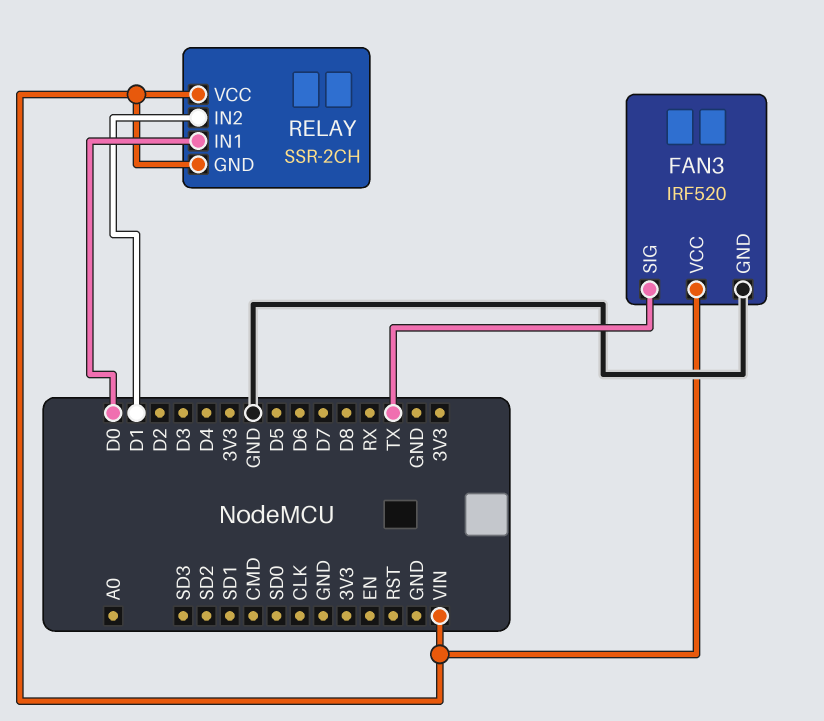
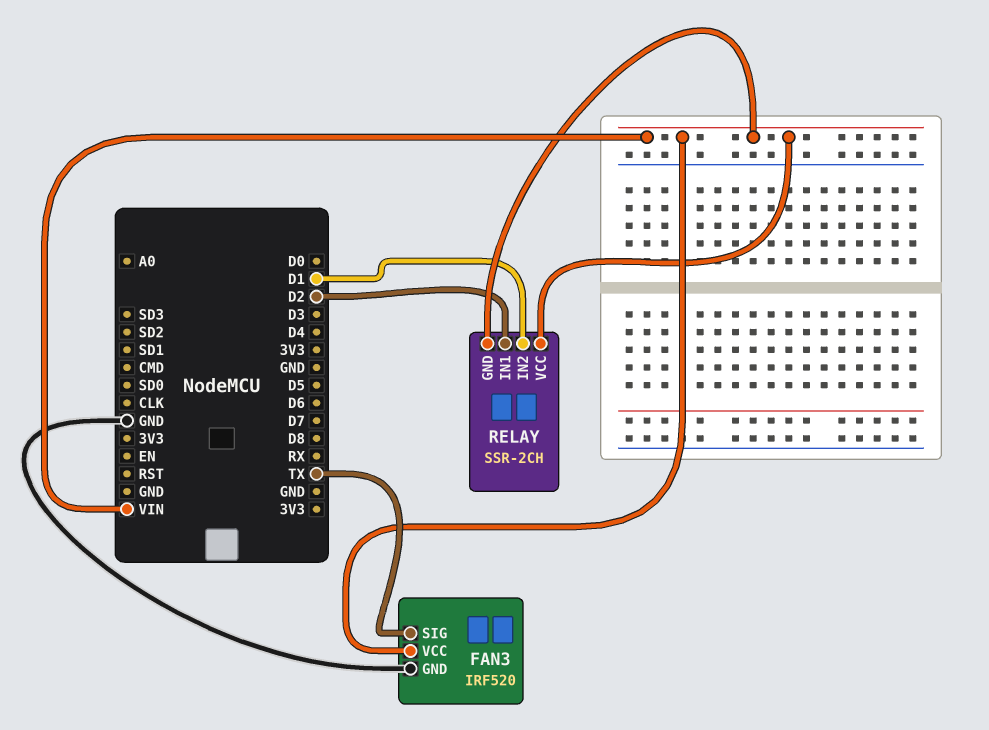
RELAY pin IN1: D0 -> D2

